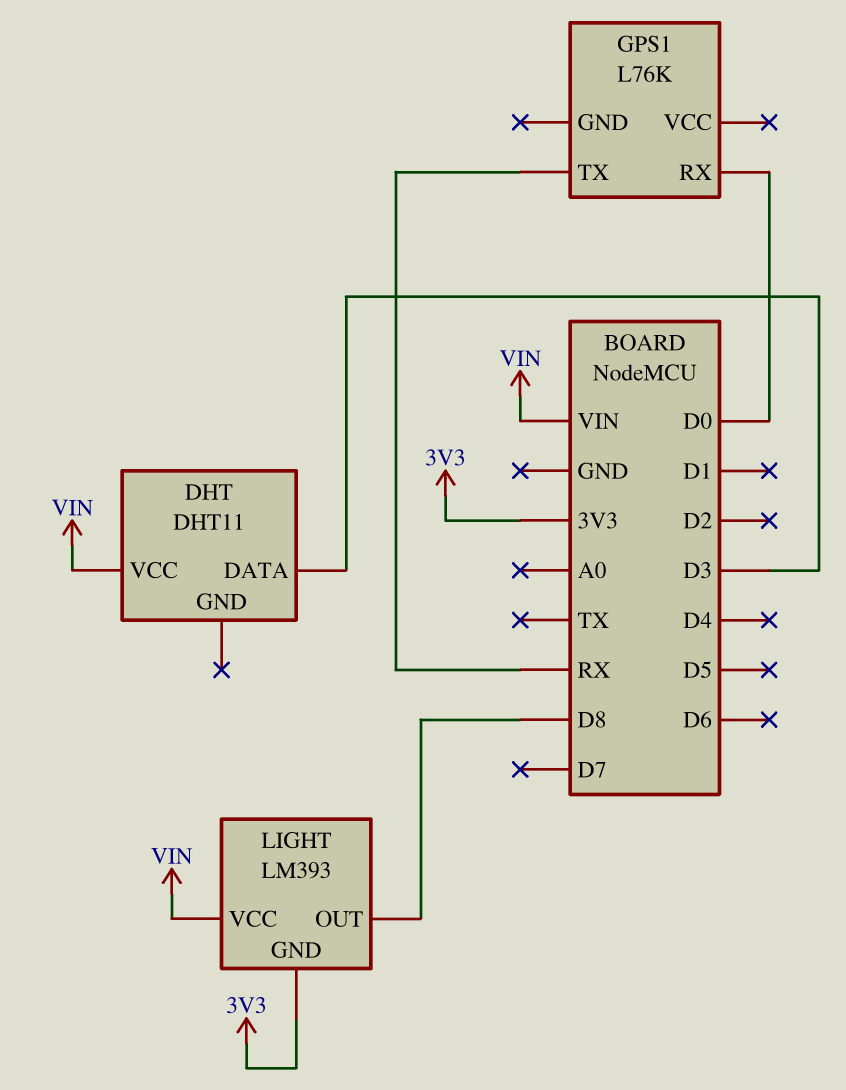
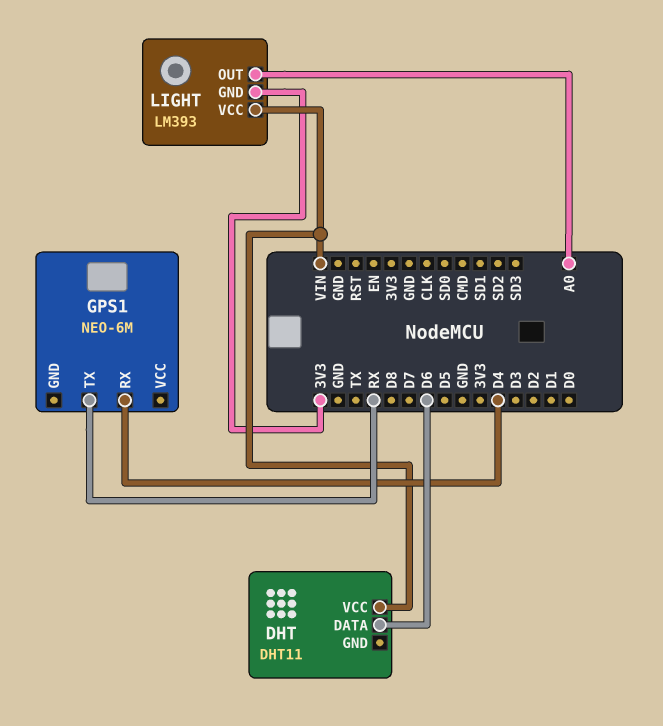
DHT pin DATA: D3 -> D6
GPS1: L76K -> NEO-6M
GPS1 pin RX: D0 -> D4
LIGHT pin OUT: D8 -> A0

